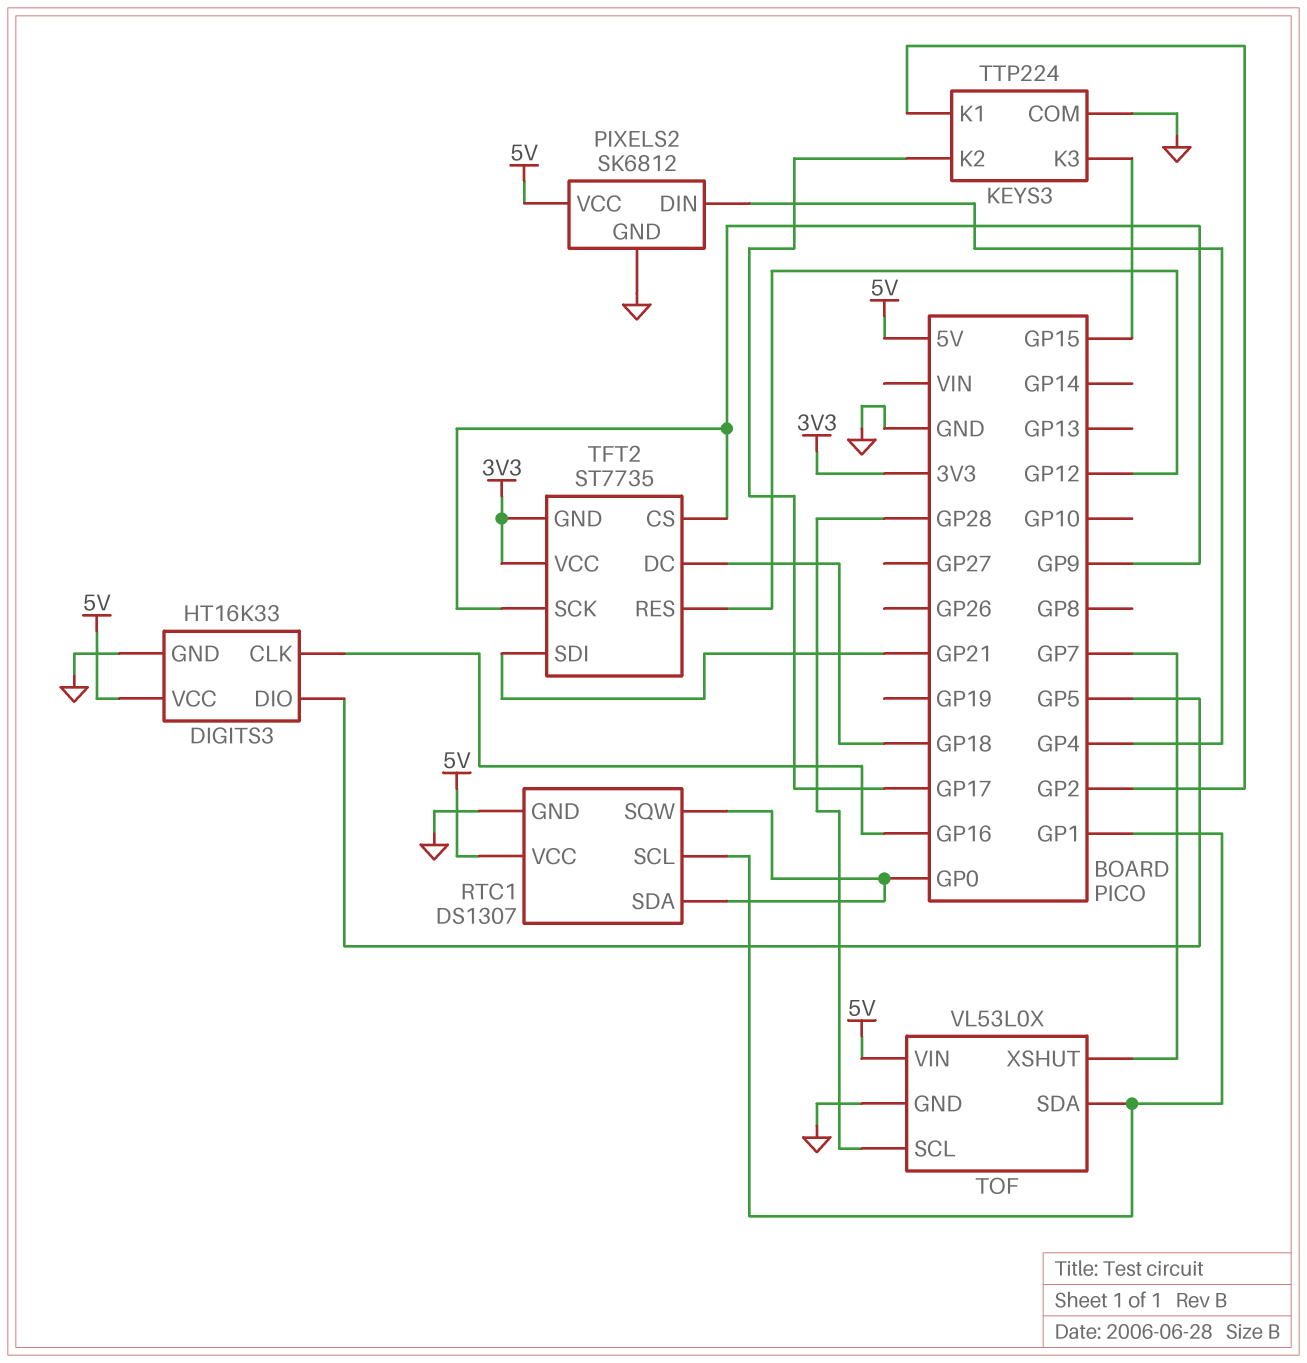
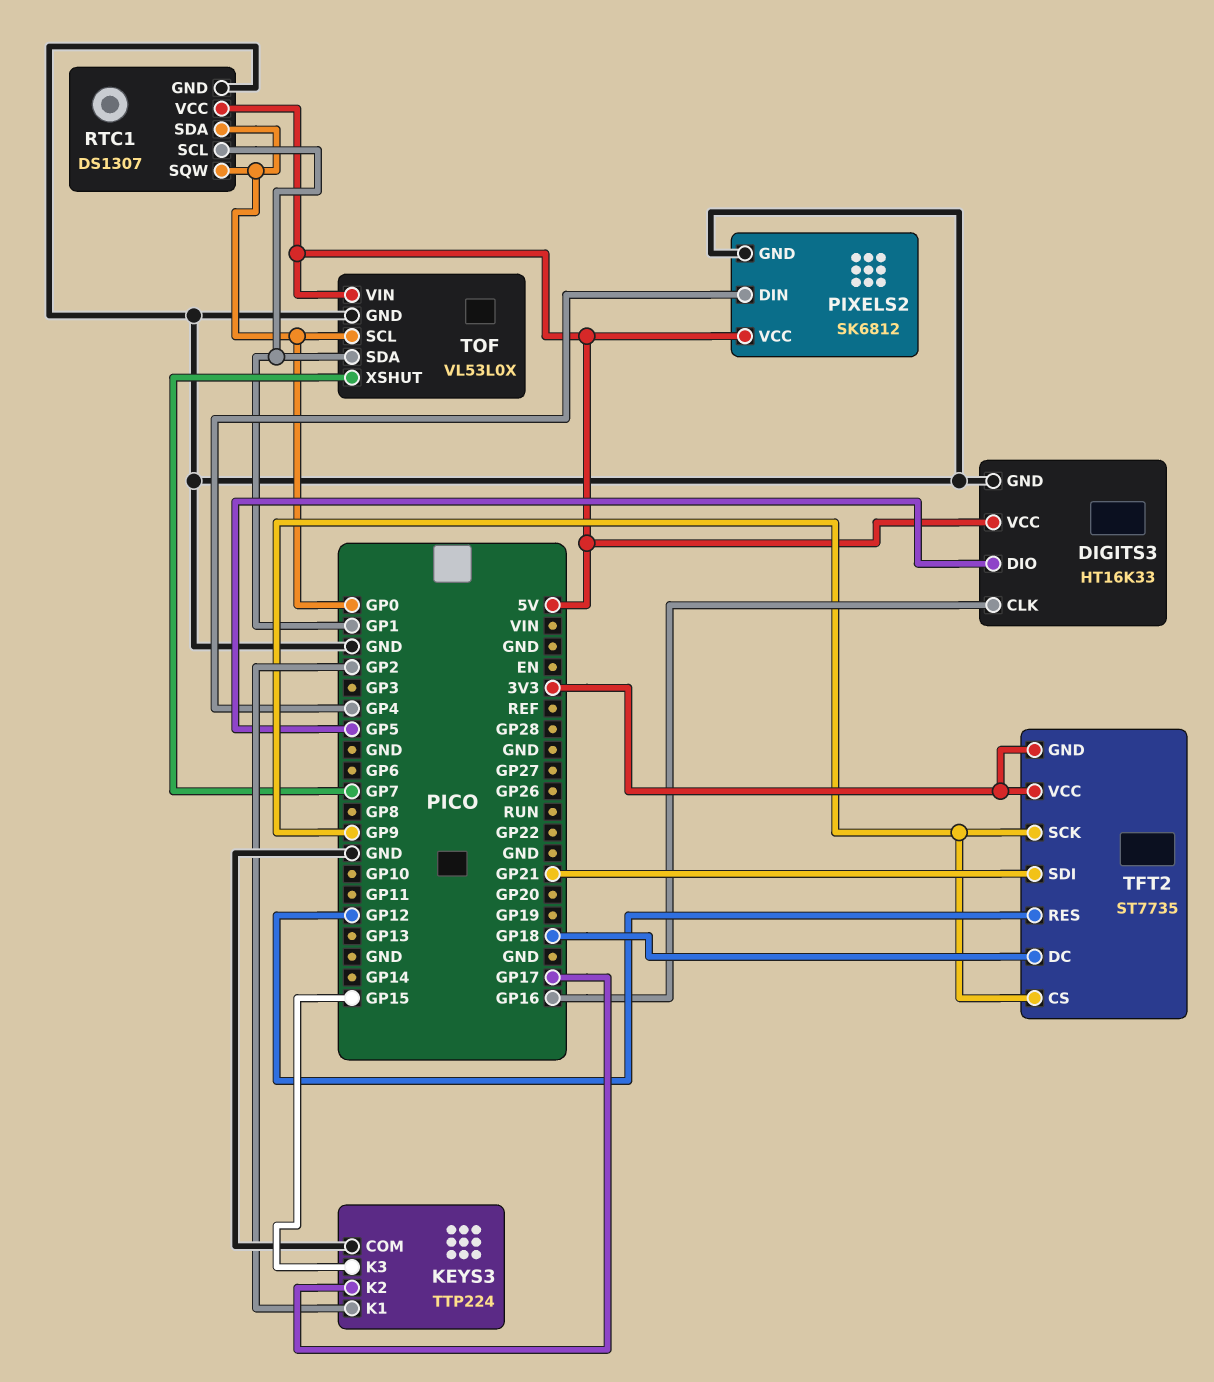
TOF pin SCL: GP28 -> GP0

